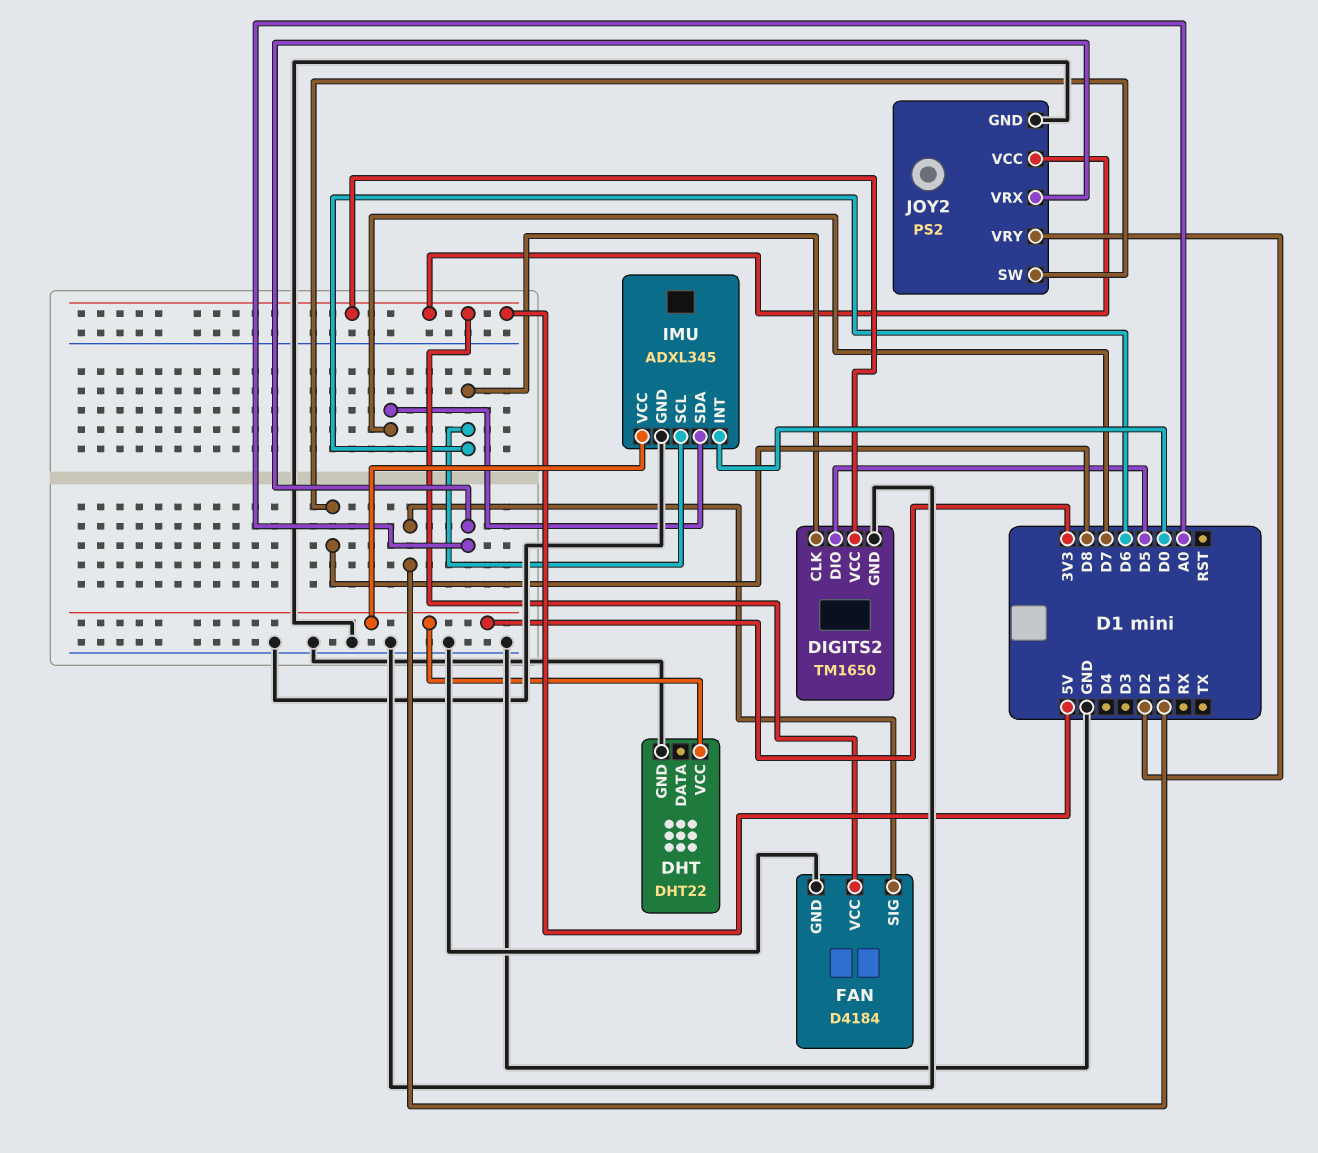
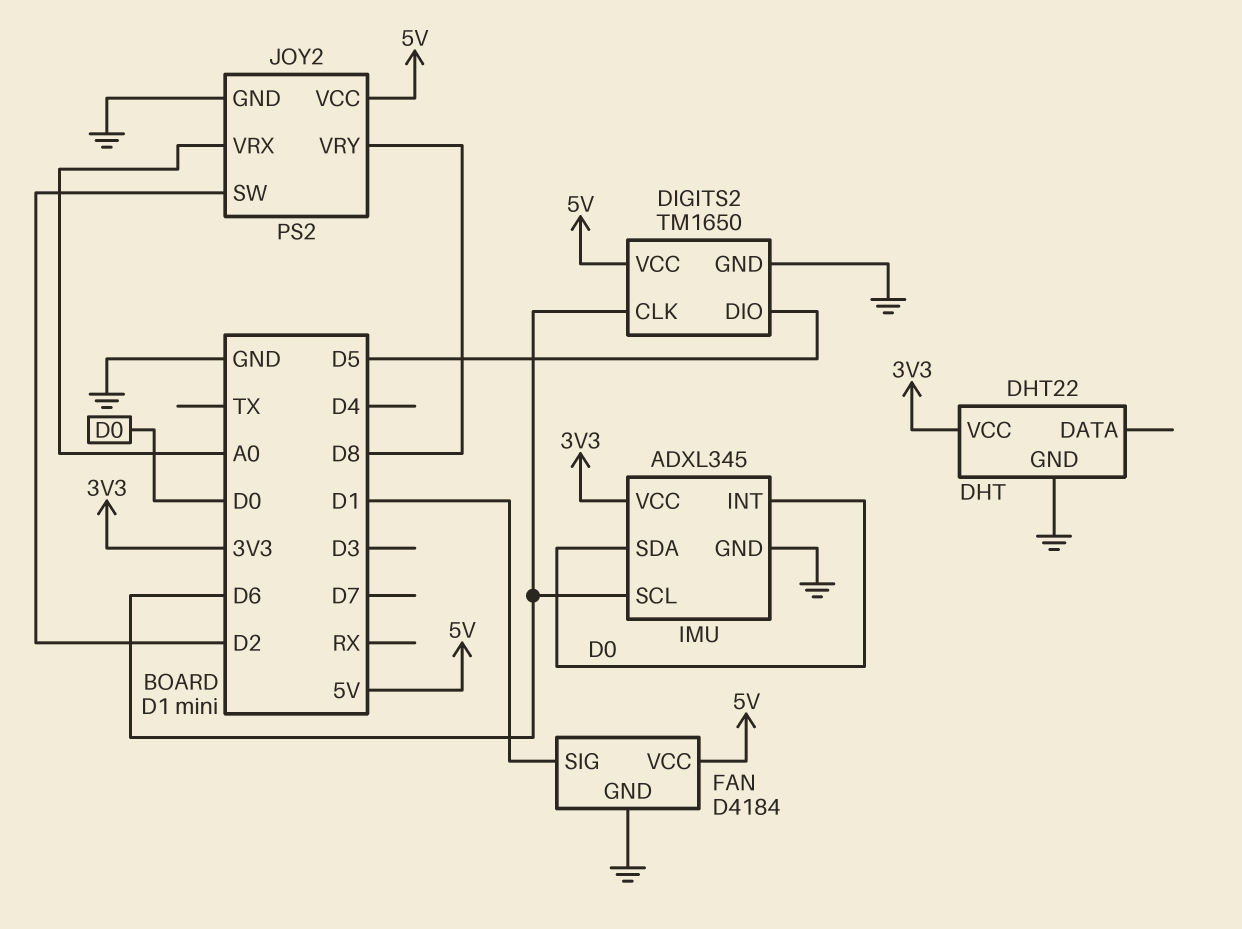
IMU pin SDA: D7 -> D0
JOY2 pin SW: D8 -> D2
JOY2 pin VRY: D2 -> D8

